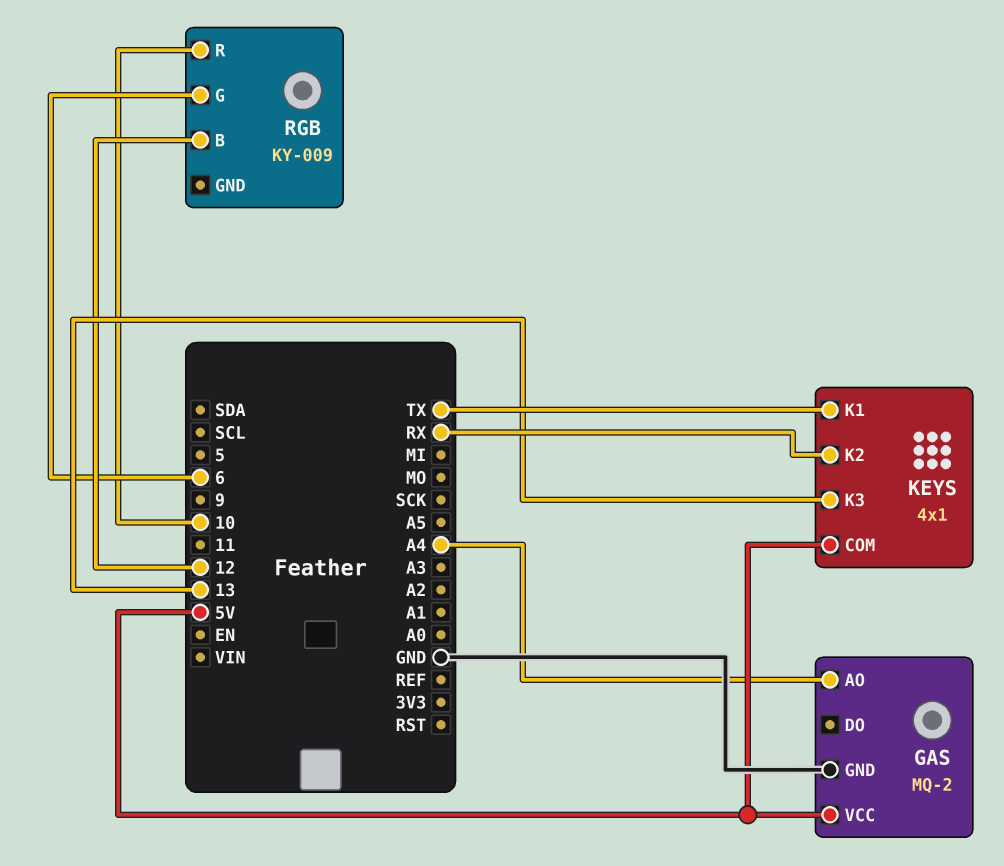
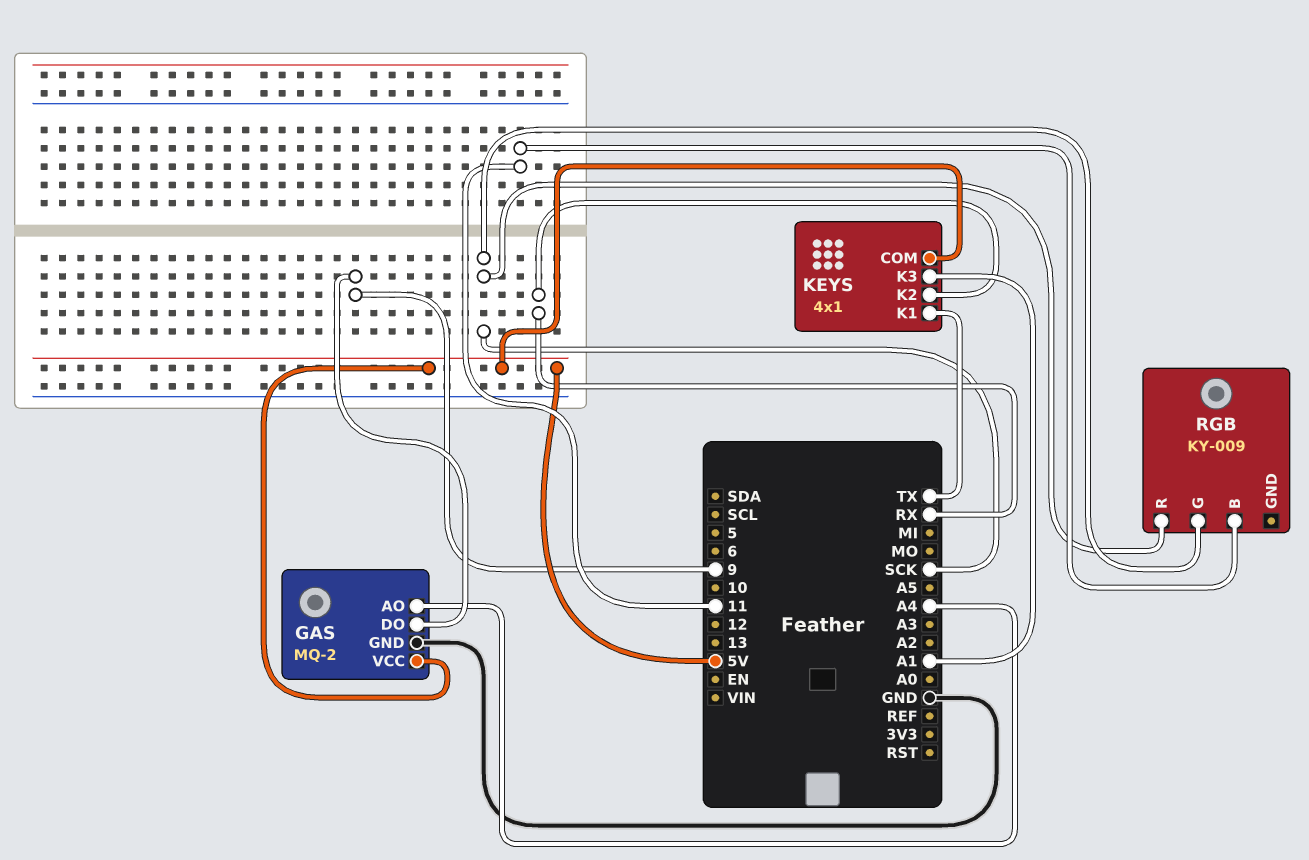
GAS pin DO: none -> 9
KEYS pin K3: 13 -> A1
RGB pin B: 12 -> 11
RGB pin G: 6 -> SCK
RGB pin R: 10 -> SCK

